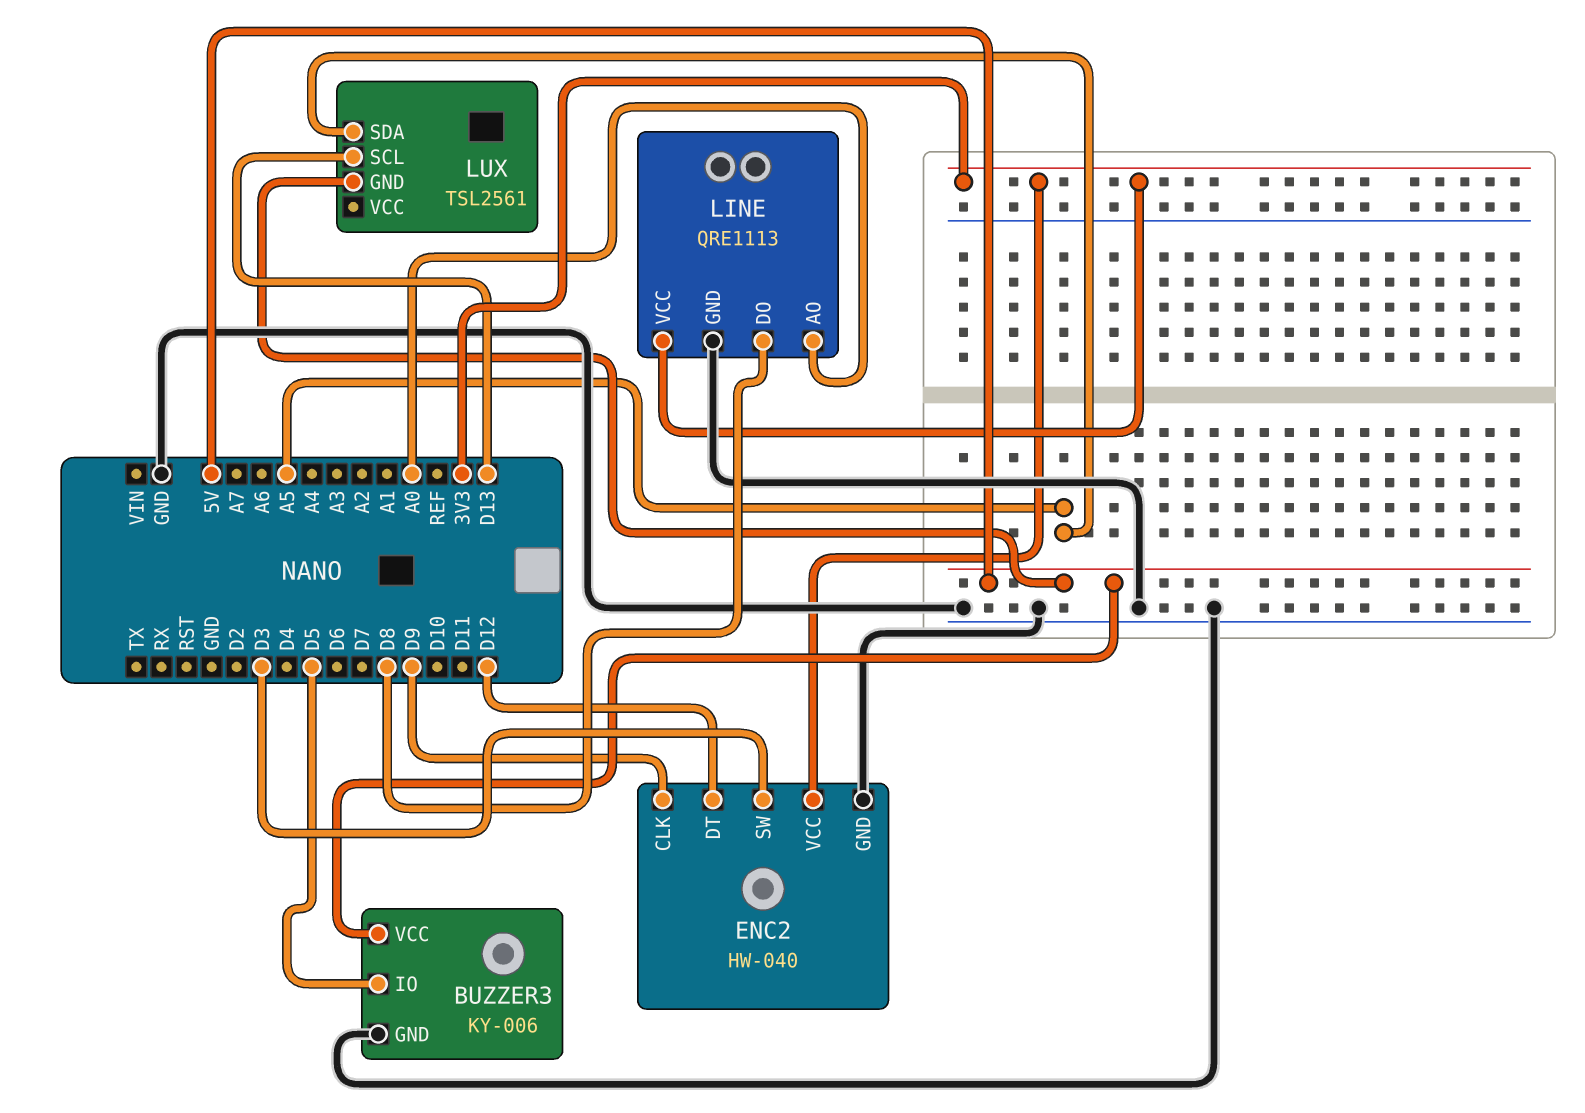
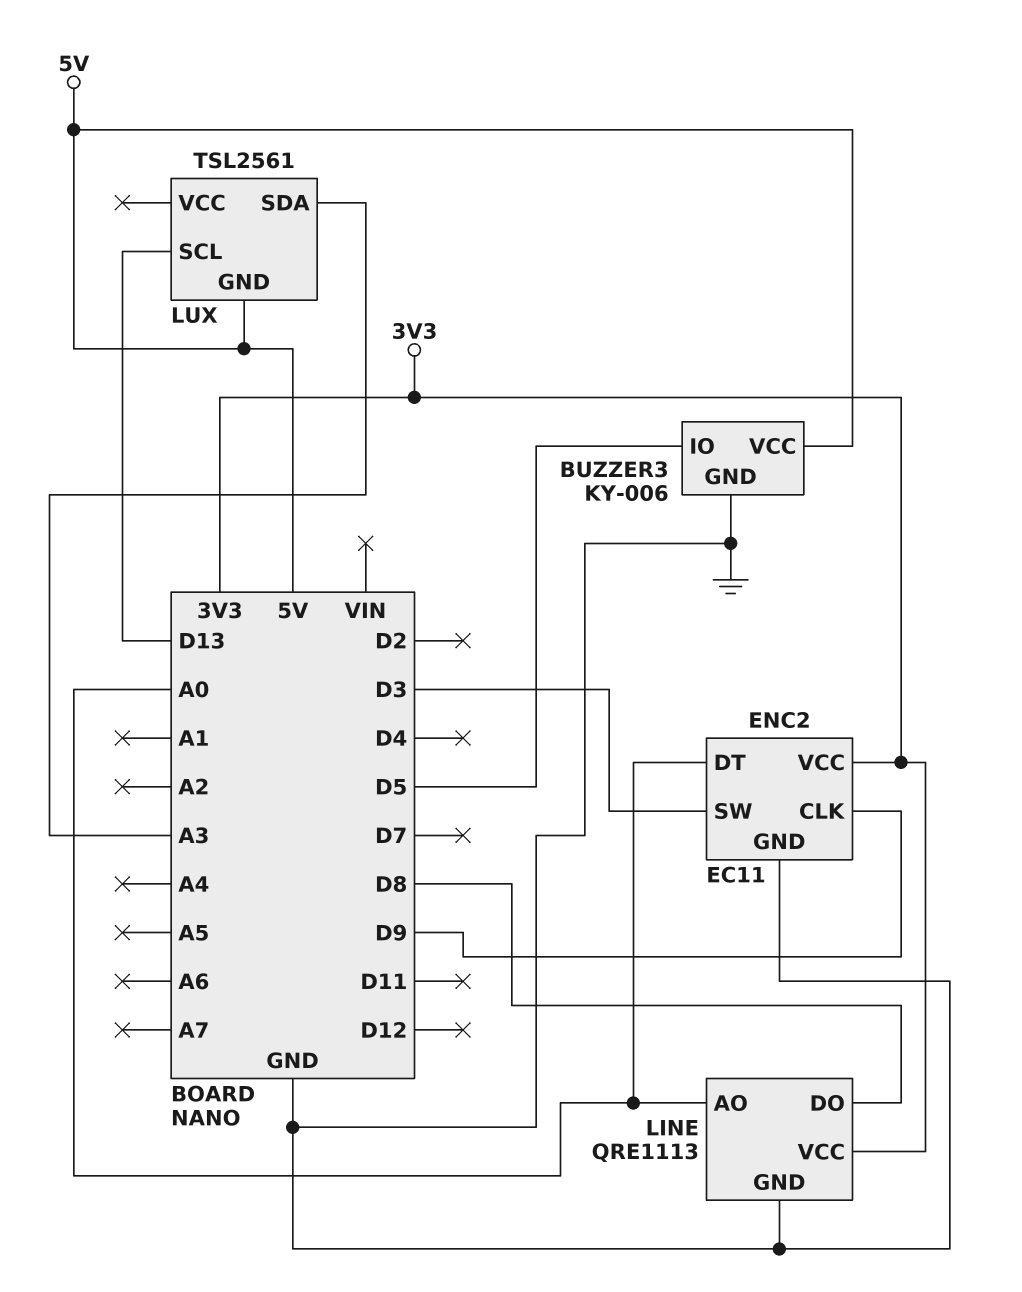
ENC2: HW-040 -> EC11
ENC2 pin DT: D12 -> A0
LUX pin SDA: A5 -> A3

